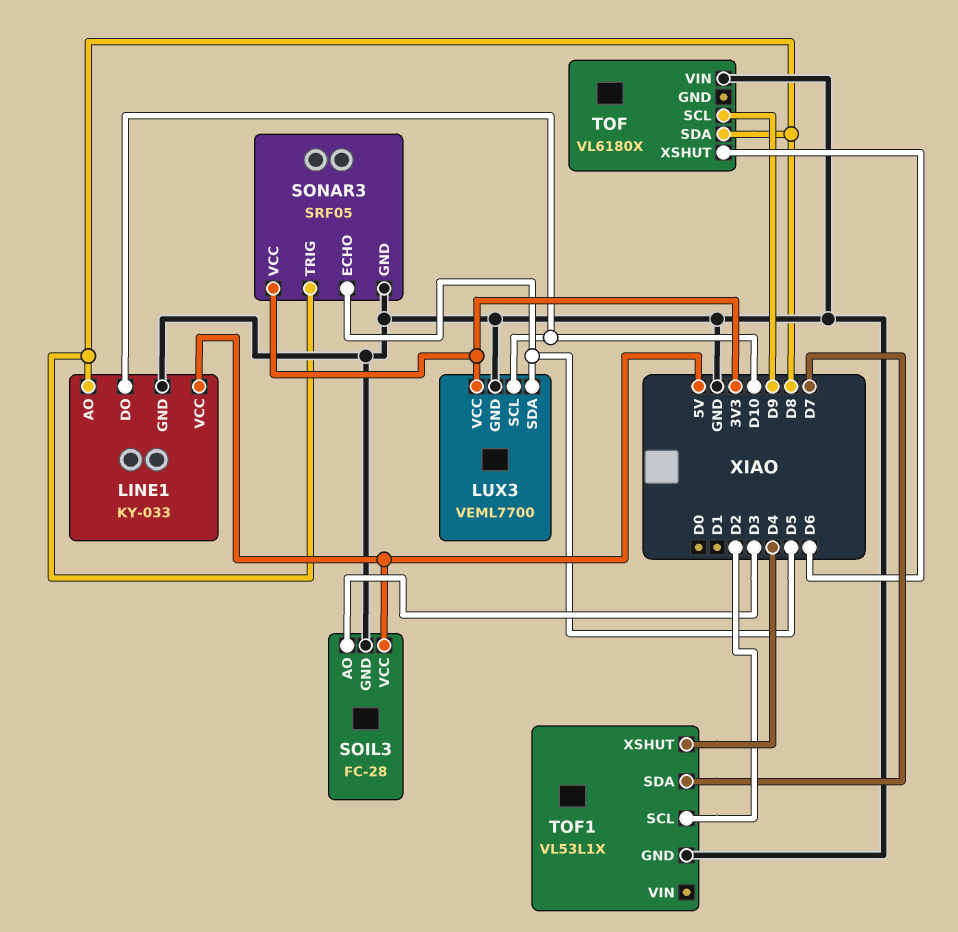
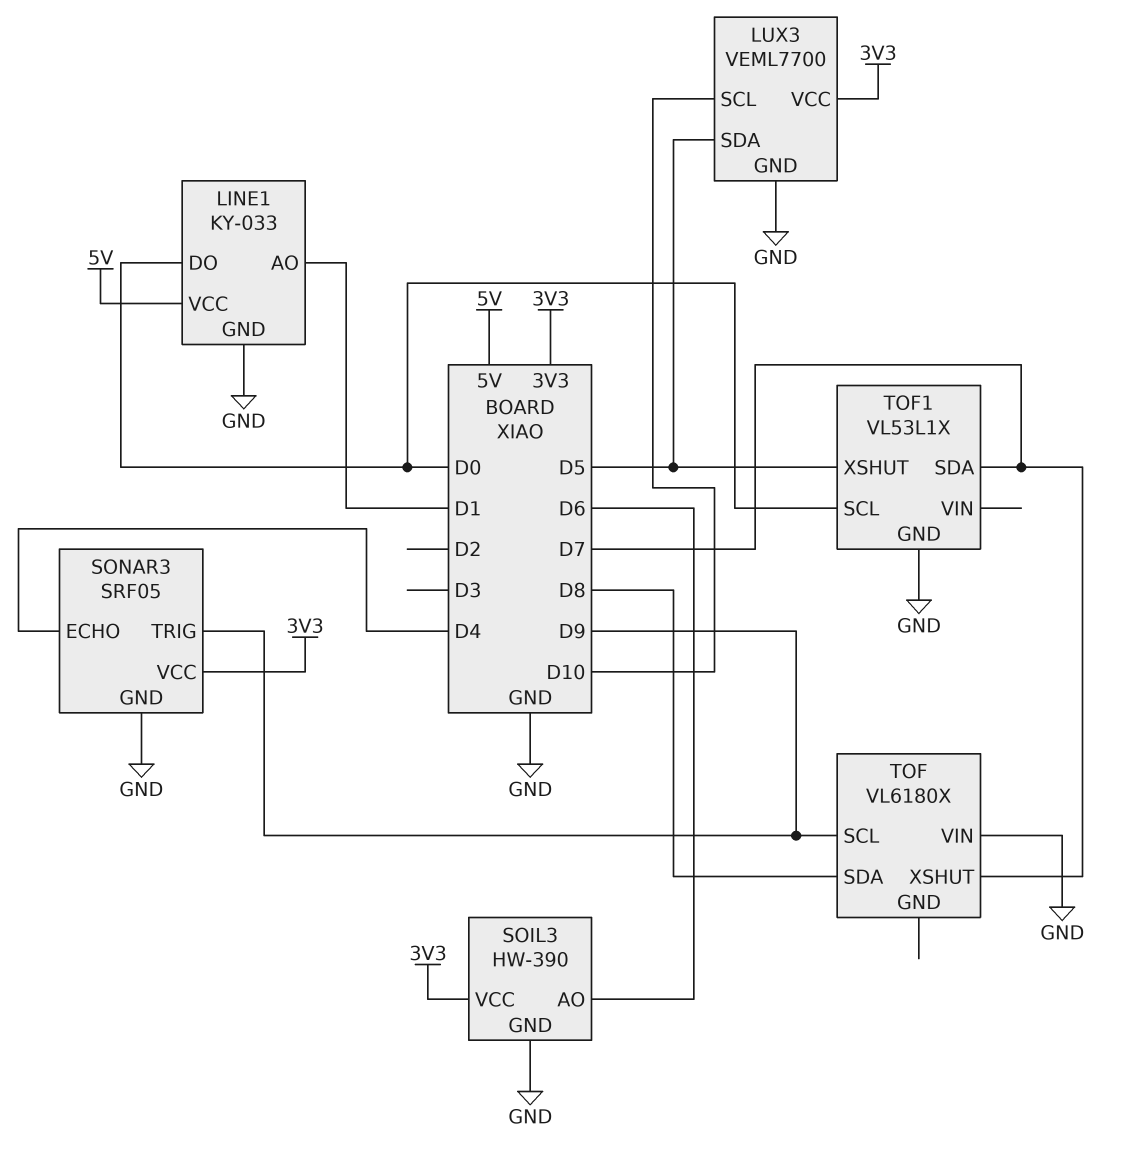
LINE1 pin AO: D8 -> D1
LINE1 pin DO: D10 -> D0
SOIL3: FC-28 -> HW-390
SOIL3 pin AO: D3 -> D6
SOIL3 pin VCC: 5V -> 3V3
SONAR3 pin ECHO: D5 -> D4
SONAR3 pin TRIG: D8 -> D9
TOF pin XSHUT: D6 -> D7
TOF1 pin SCL: D2 -> D0
TOF1 pin XSHUT: D4 -> D5

